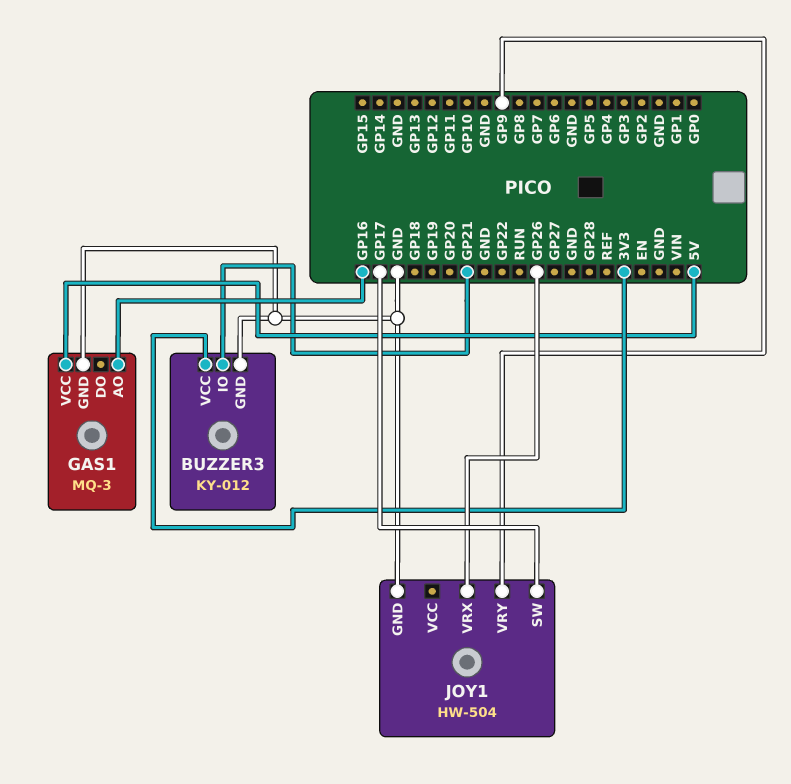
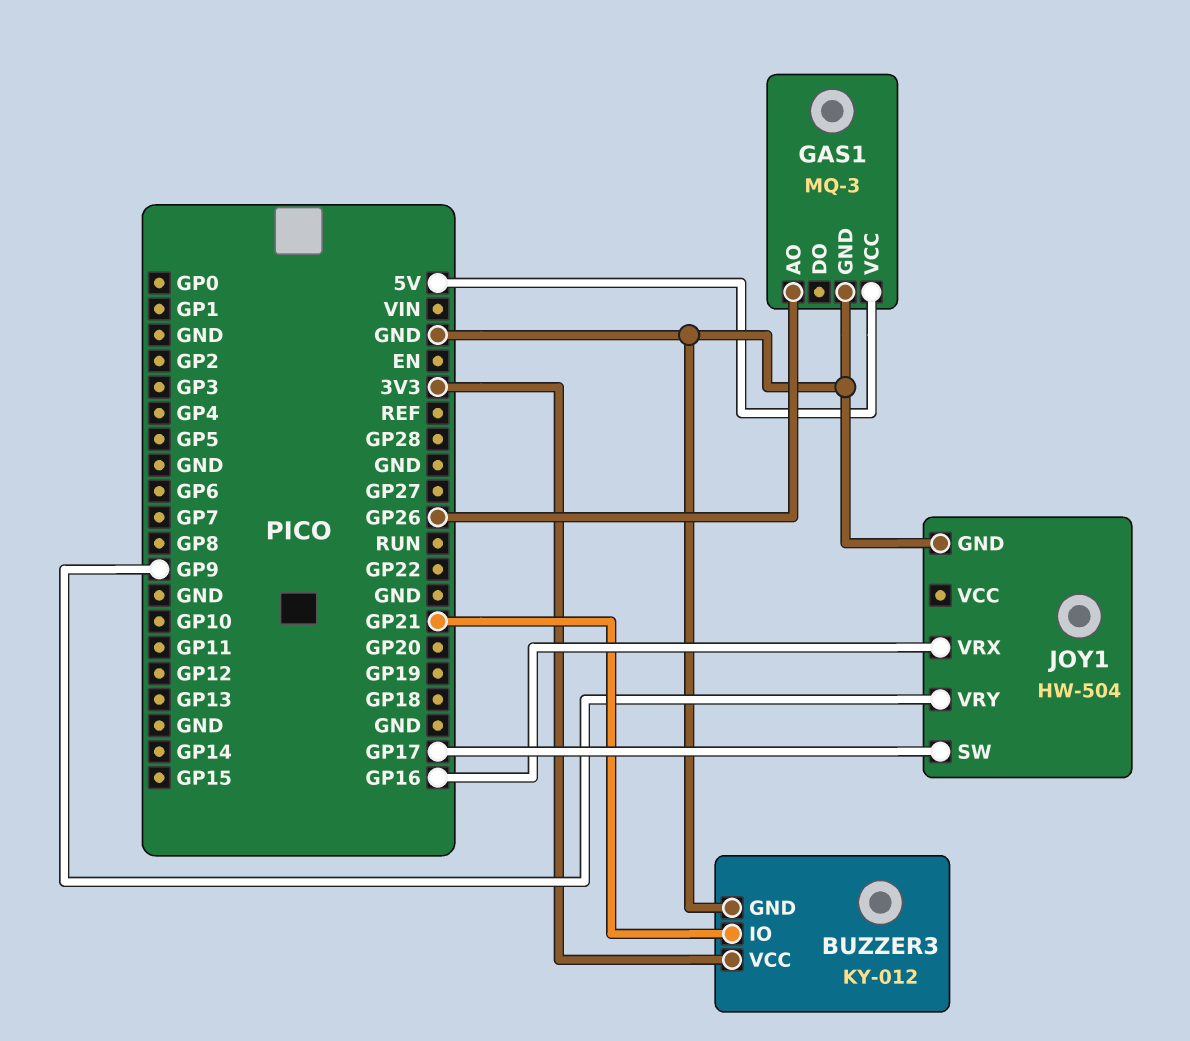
GAS1 pin AO: GP16 -> GP26
JOY1 pin VRX: GP26 -> GP16

